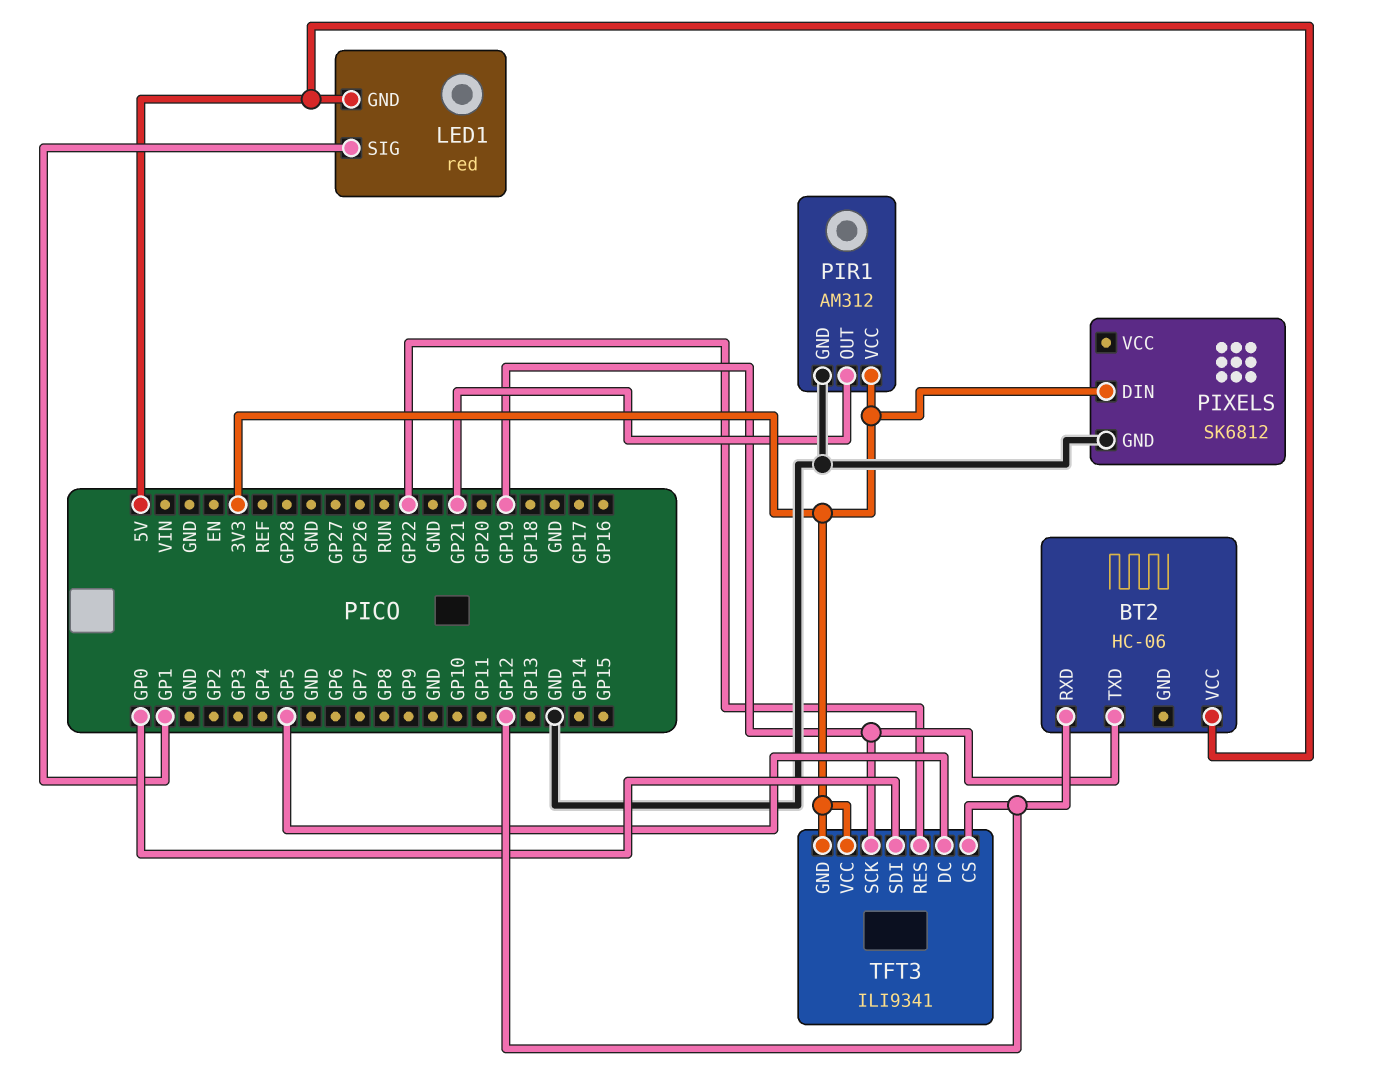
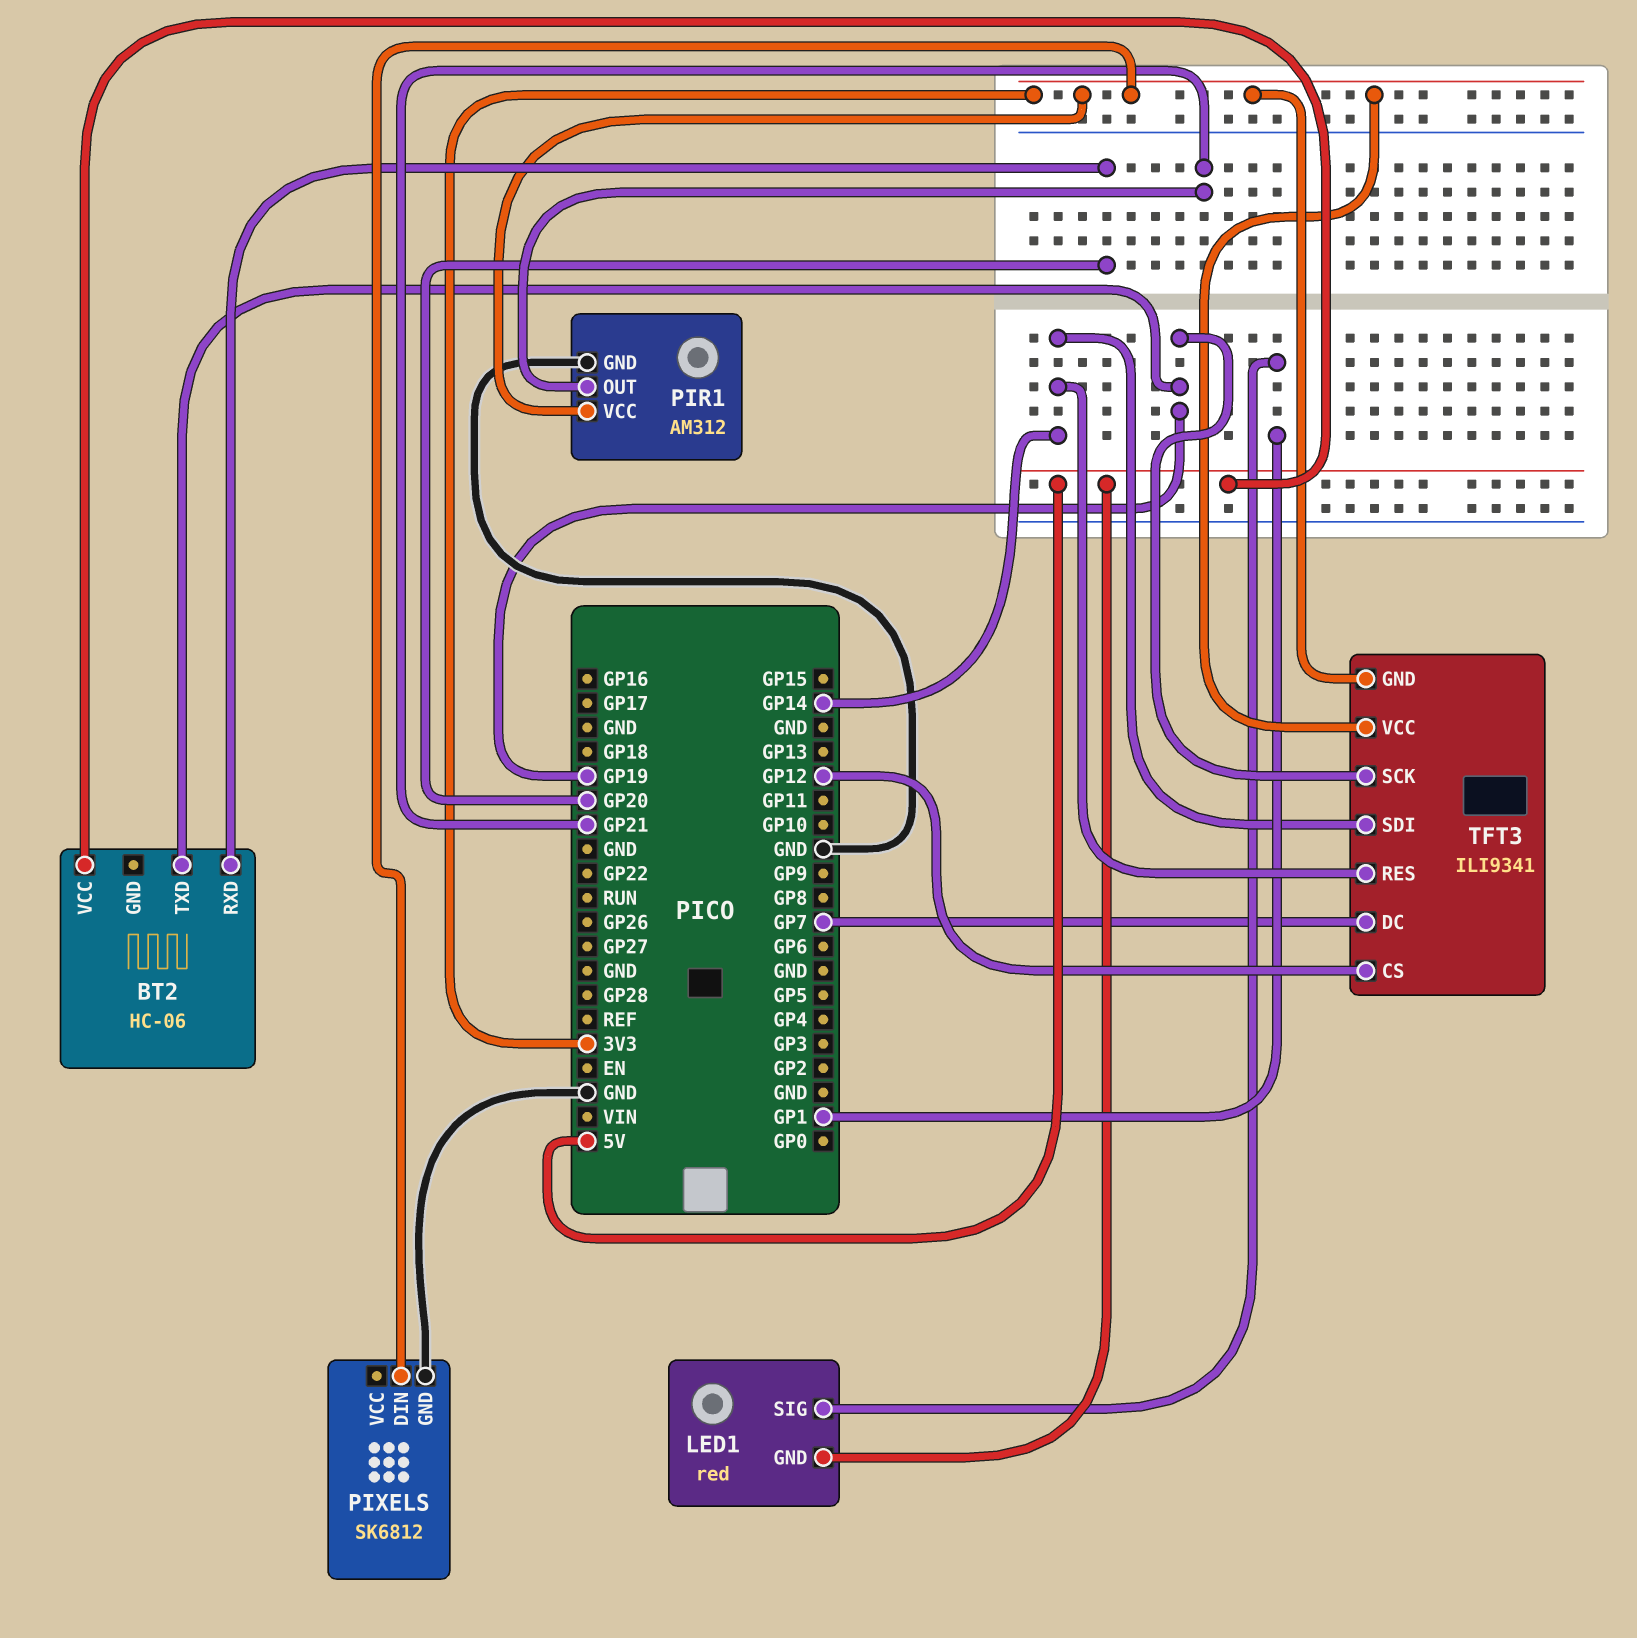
BT2 pin RXD: GP12 -> GP20
TFT3 pin DC: GP5 -> GP7
TFT3 pin RES: GP22 -> GP14
TFT3 pin SDI: GP0 -> GP14

